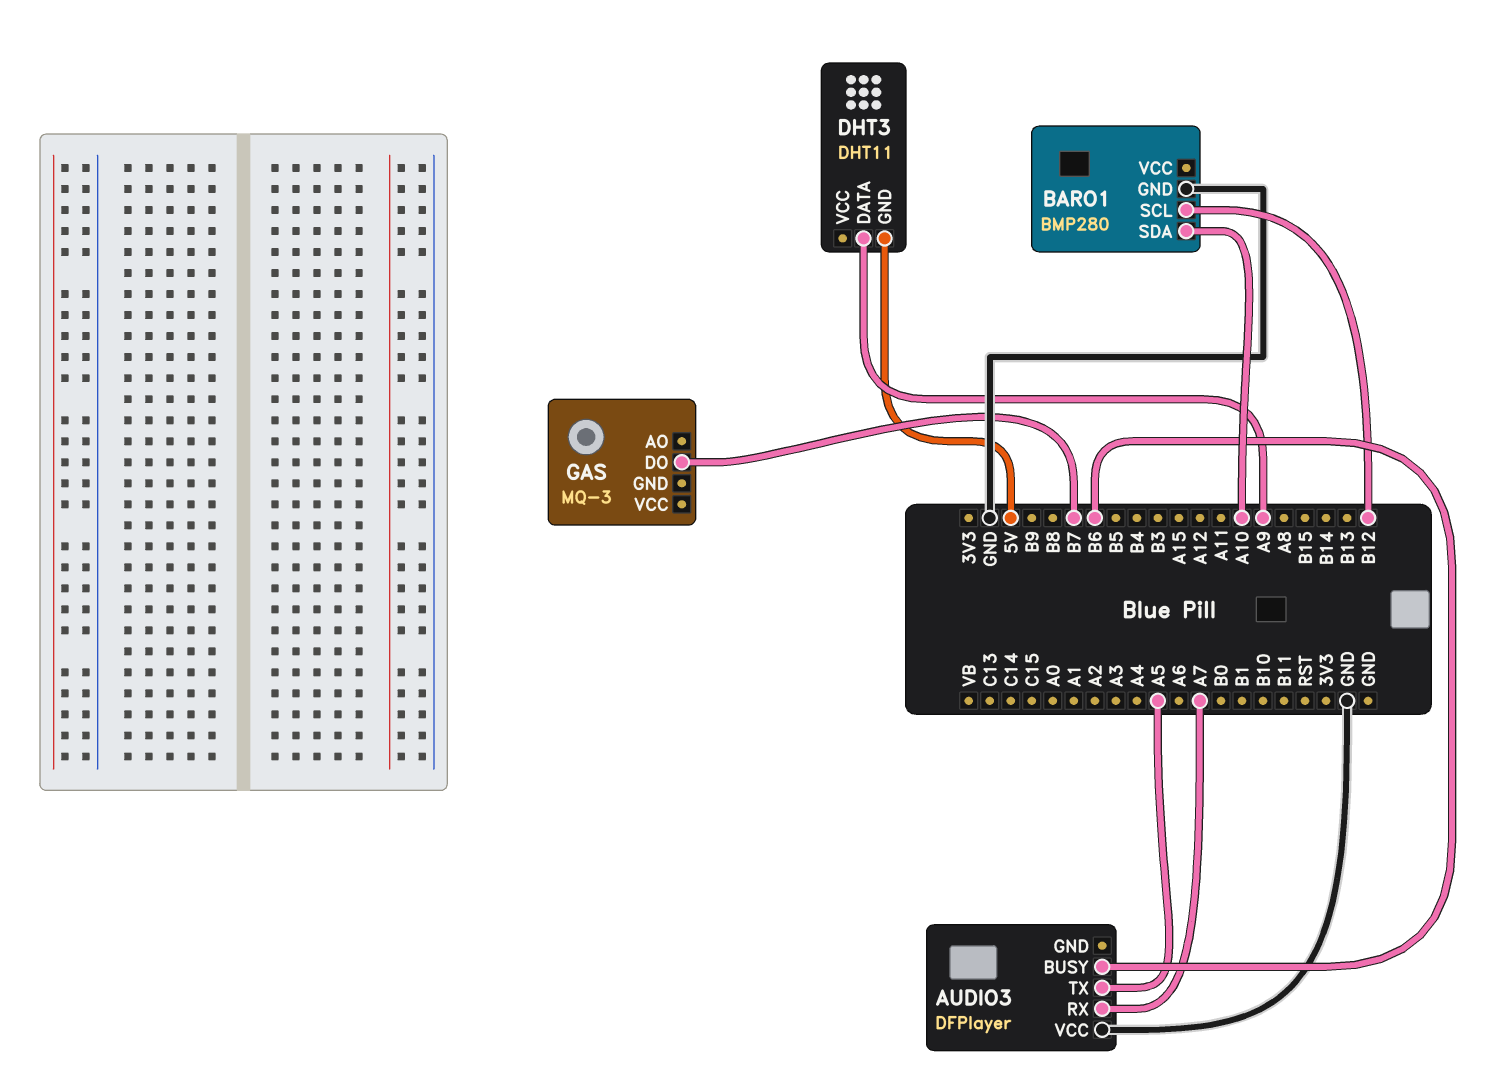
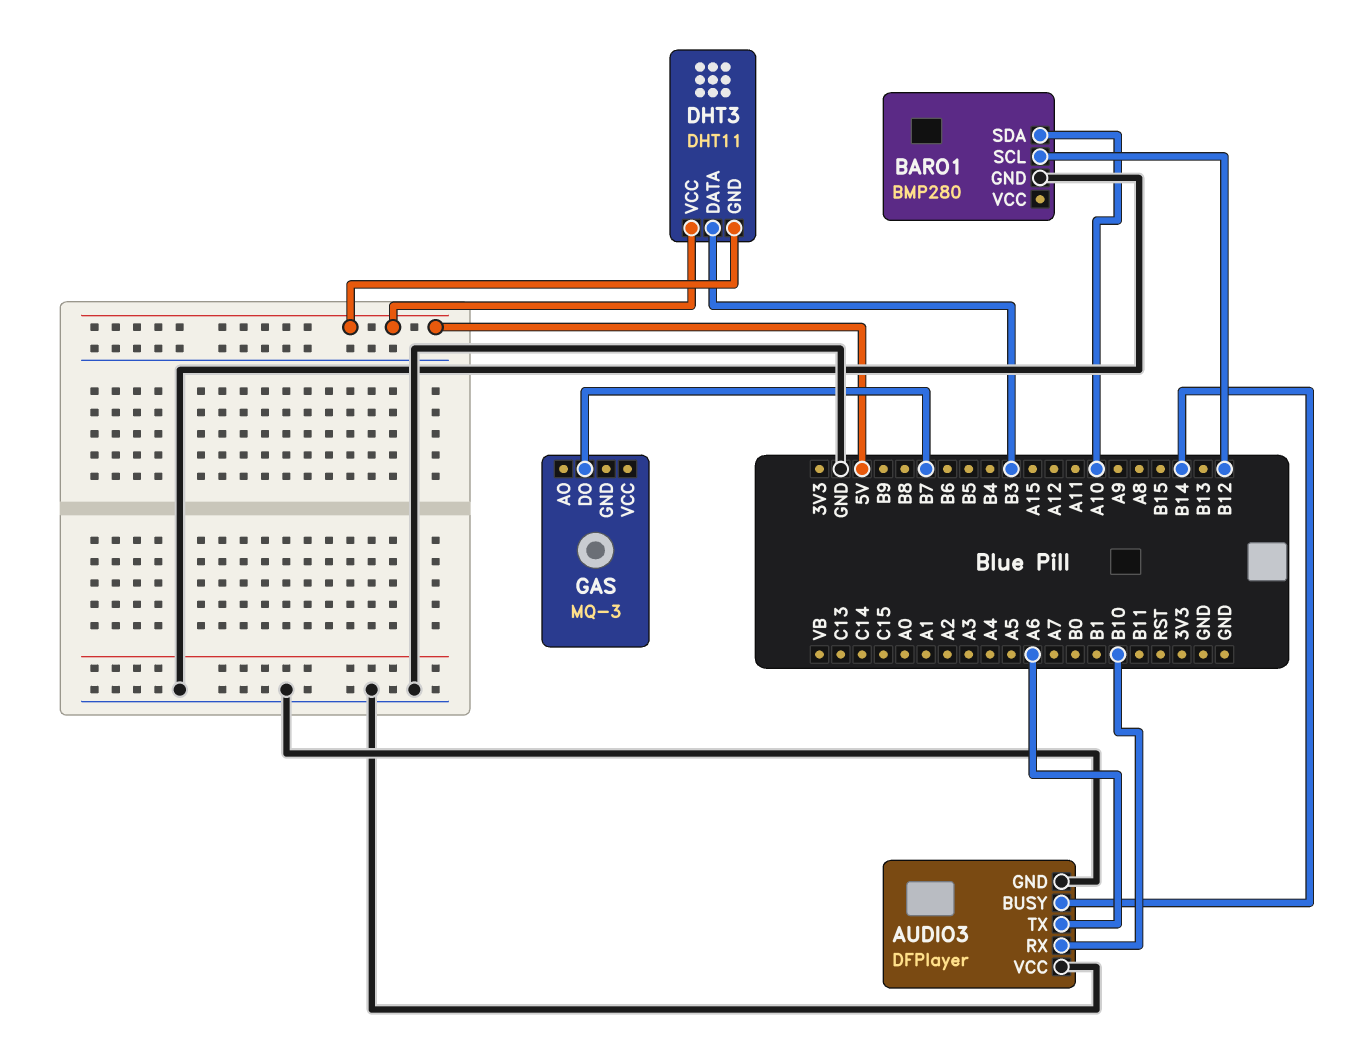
AUDIO3 pin BUSY: B6 -> B14
AUDIO3 pin GND: none -> GND
AUDIO3 pin RX: A7 -> B10
AUDIO3 pin TX: A5 -> A6
DHT3 pin DATA: A9 -> B3
DHT3 pin VCC: none -> 5V

